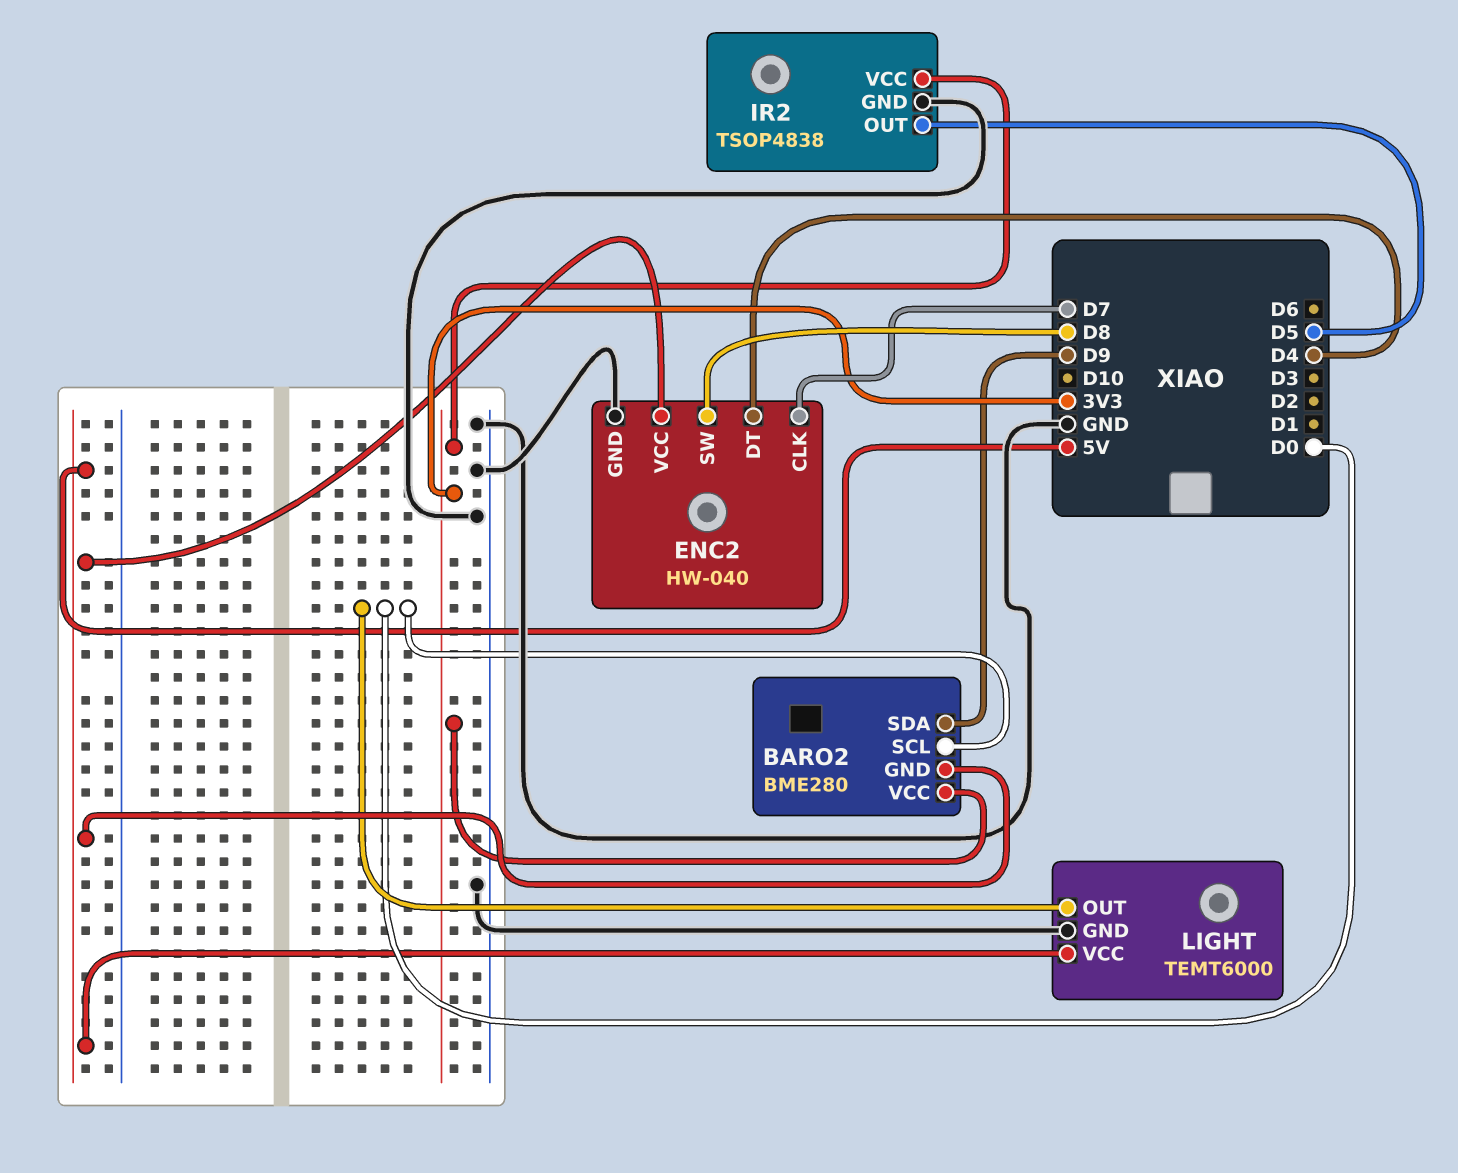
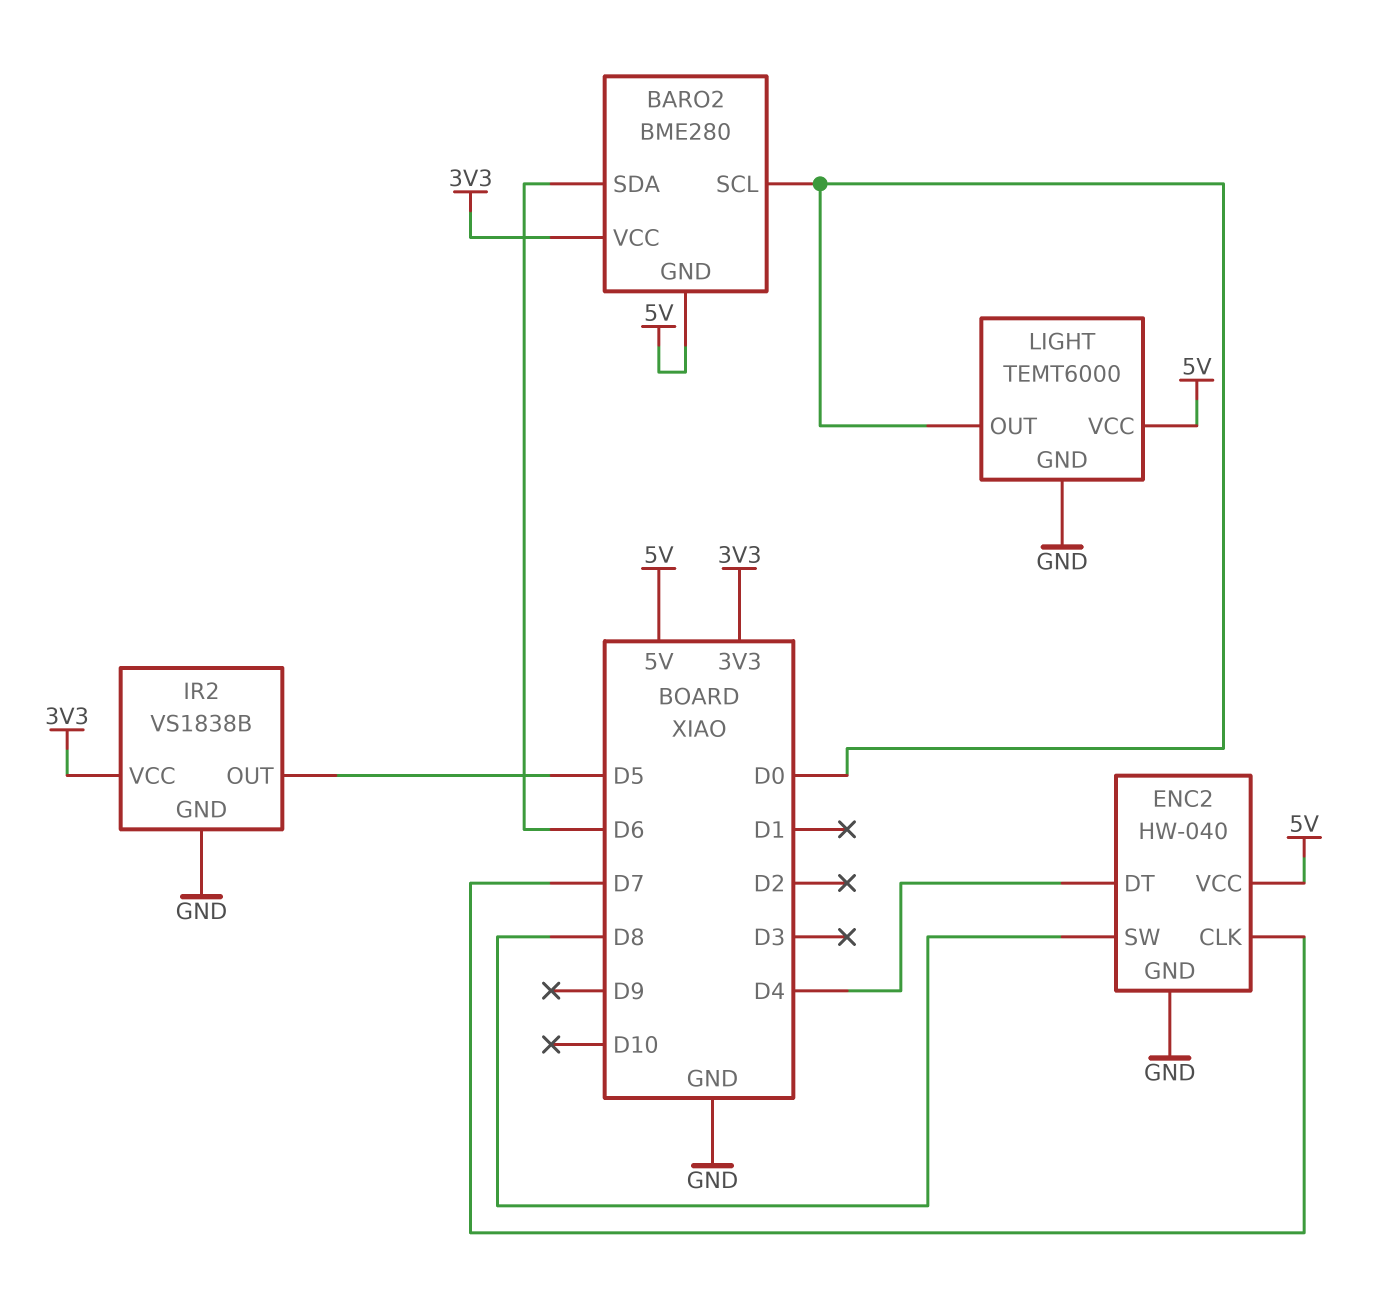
BARO2 pin SDA: D9 -> D6
IR2: TSOP4838 -> VS1838B

